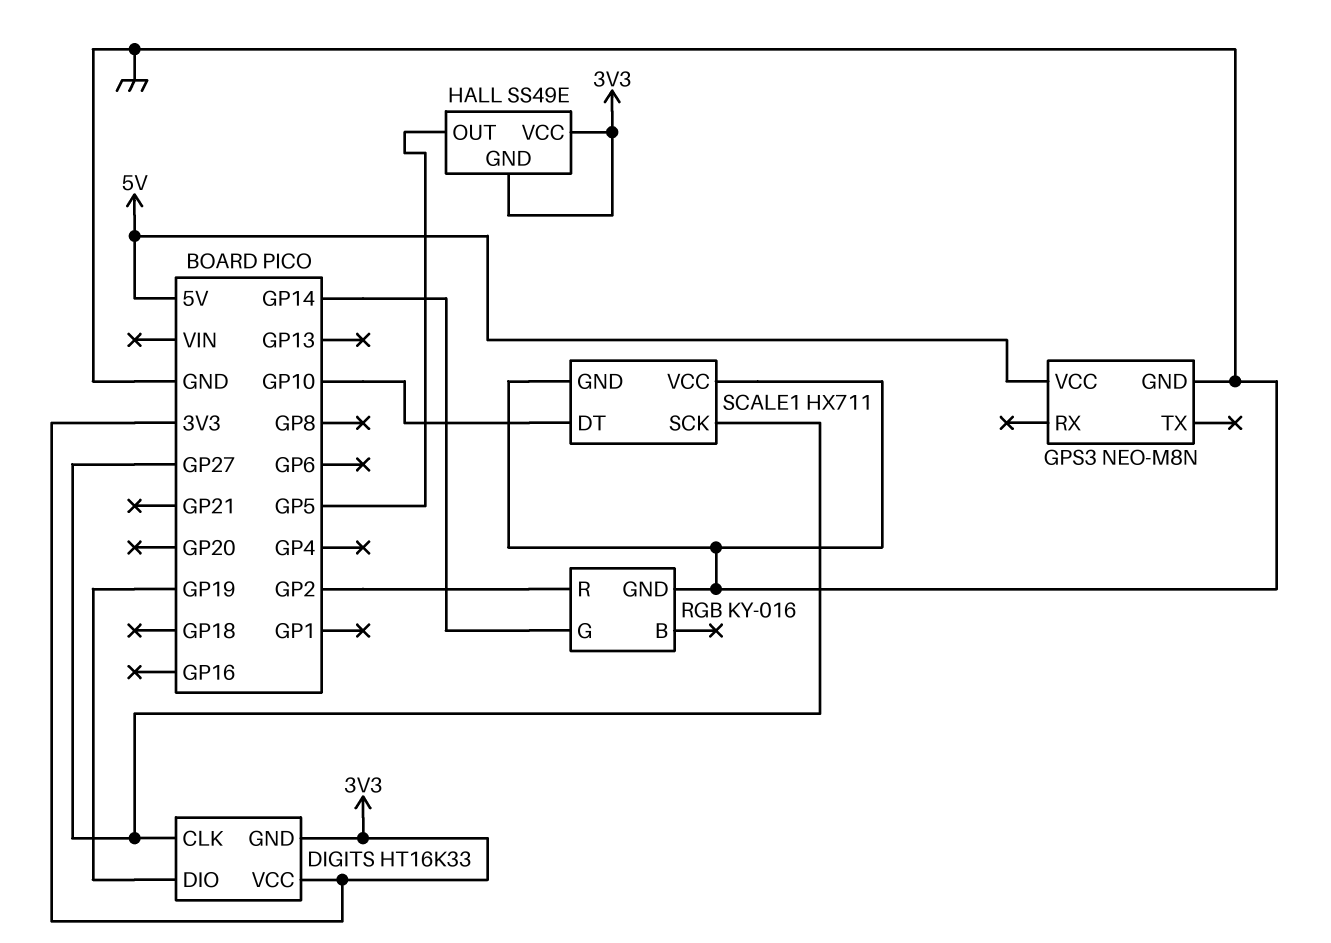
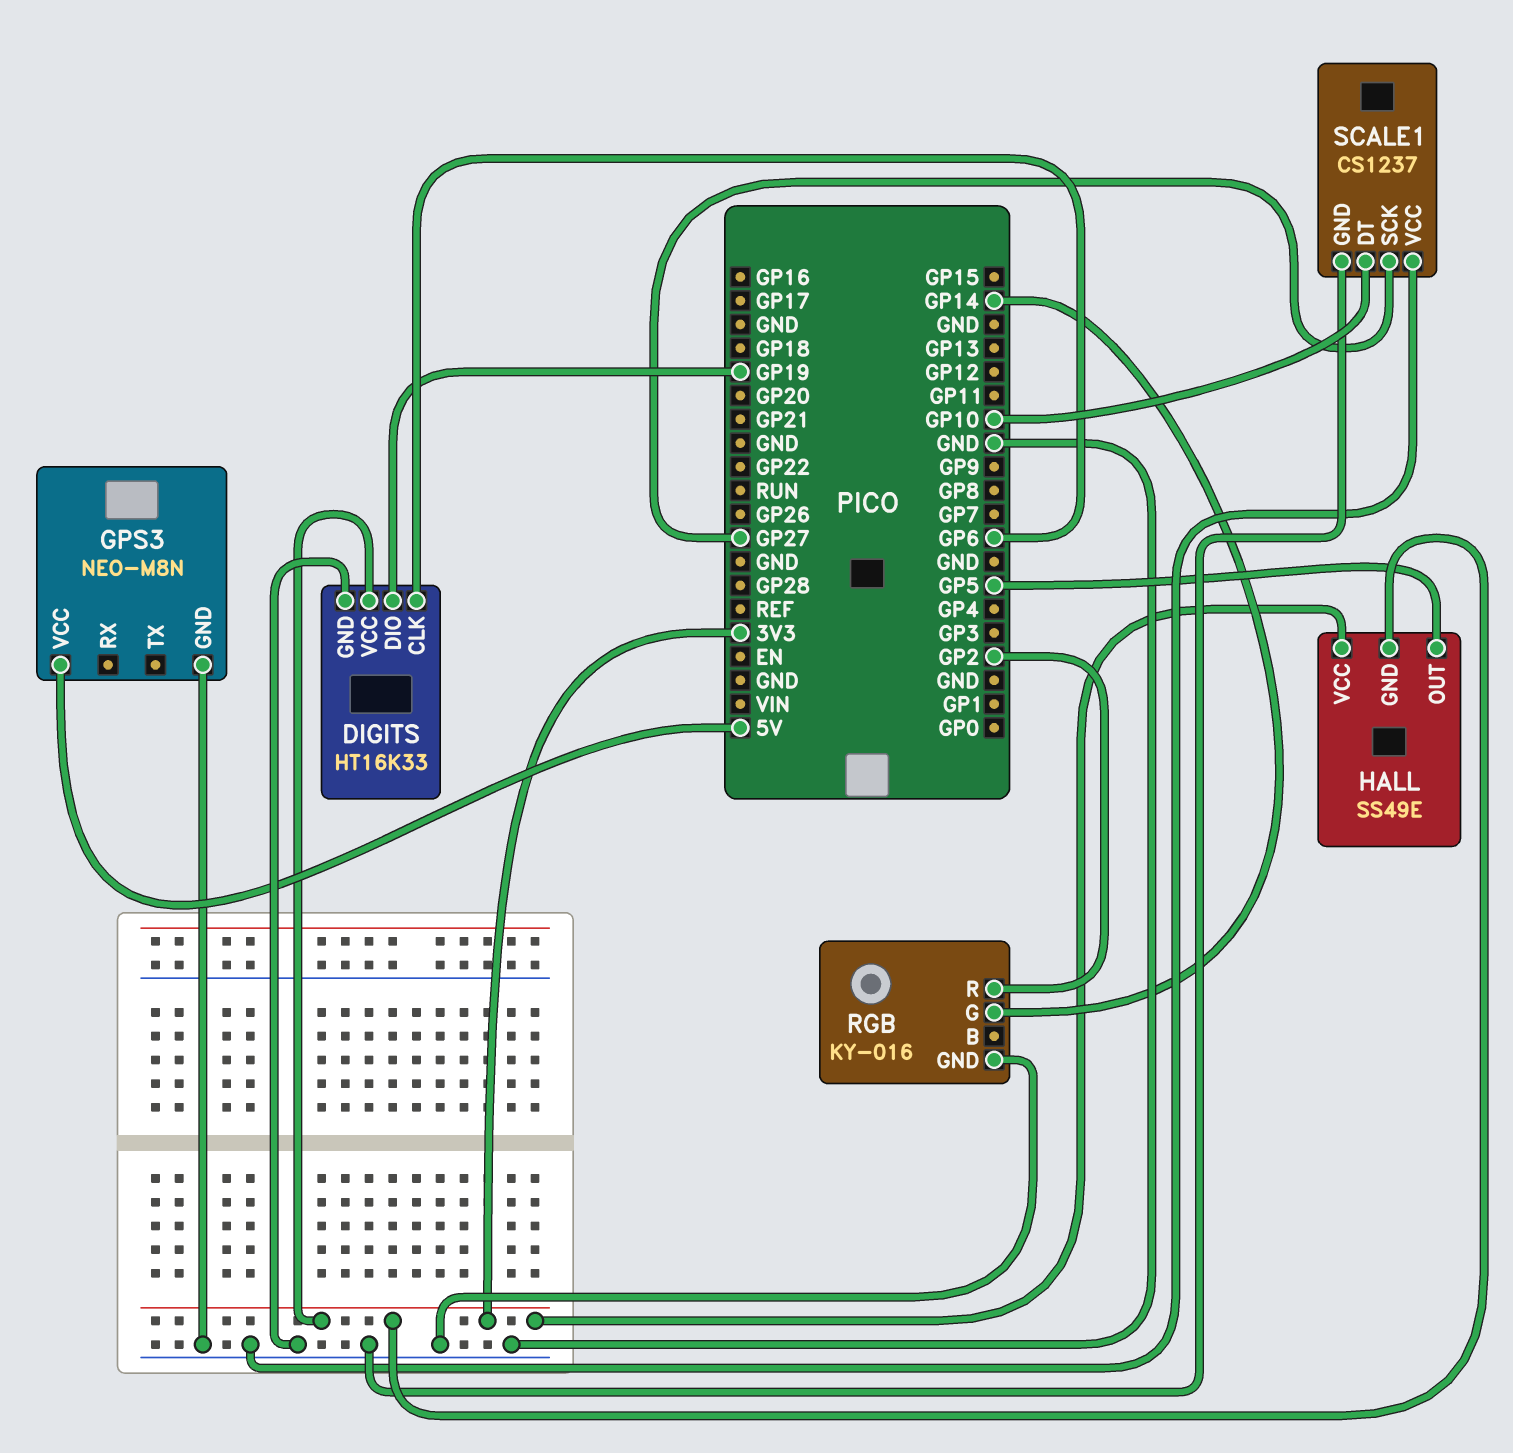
DIGITS pin CLK: GP27 -> GP6
DIGITS pin GND: 3V3 -> GND
SCALE1: HX711 -> CS1237

